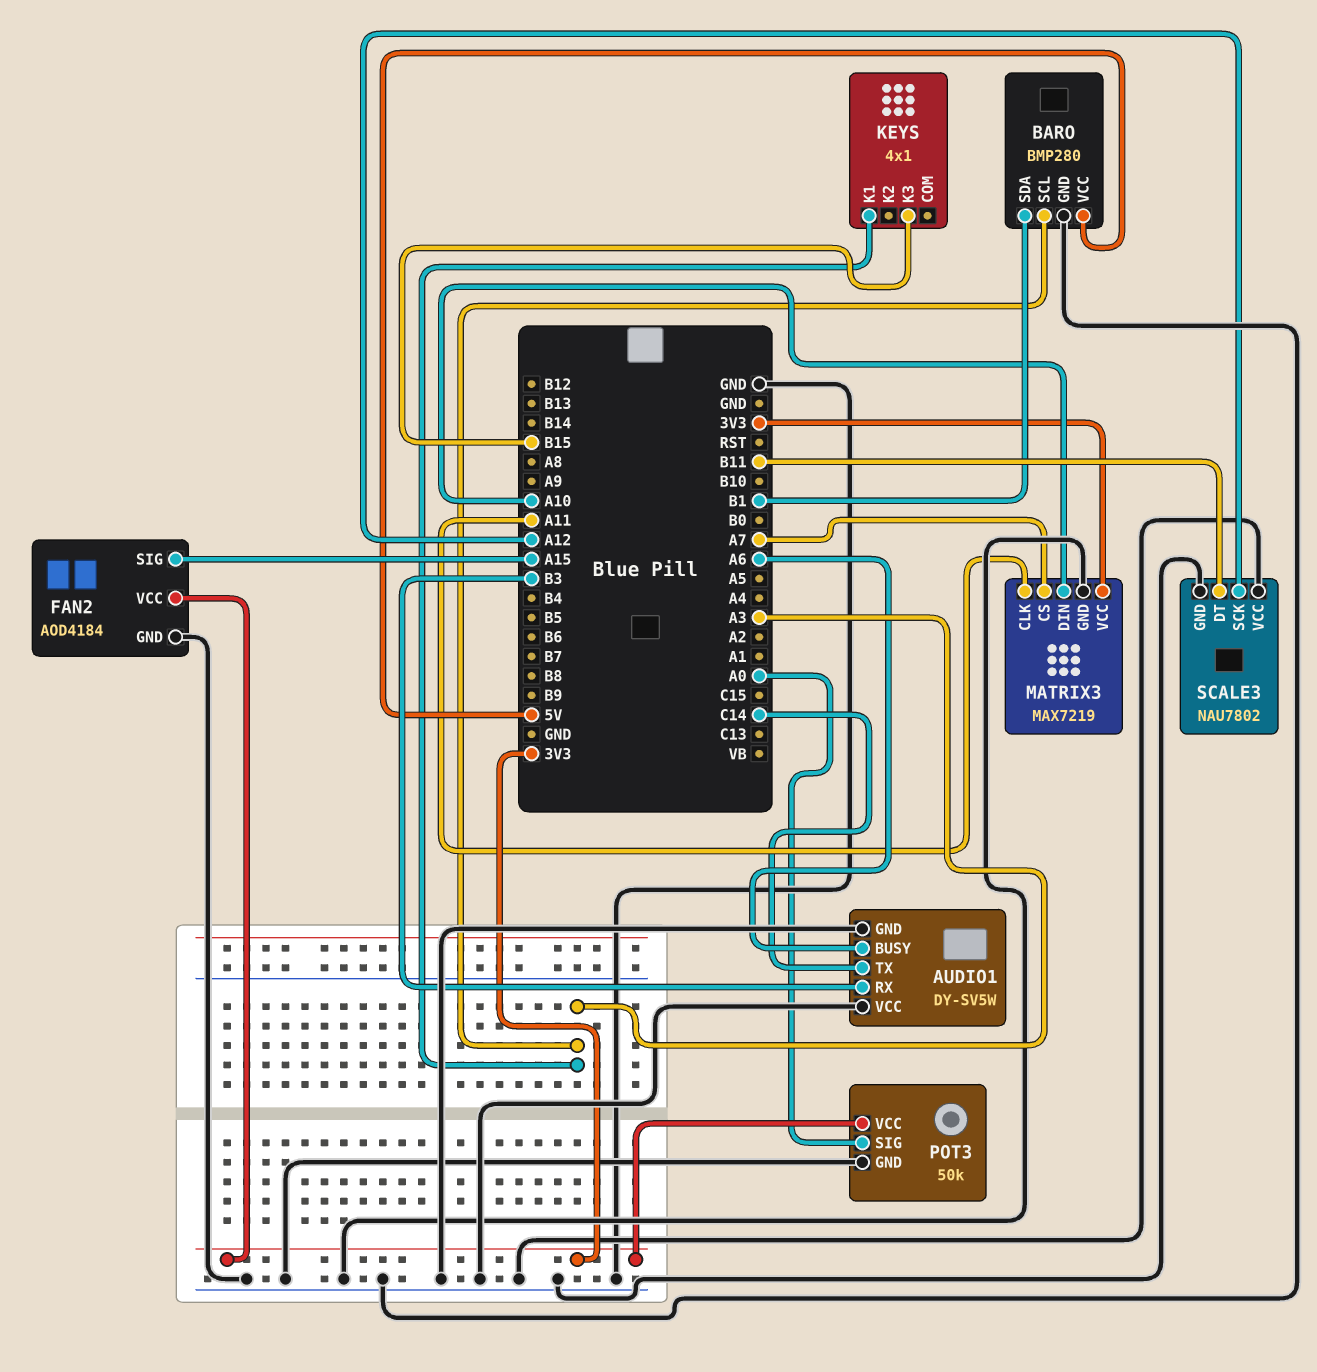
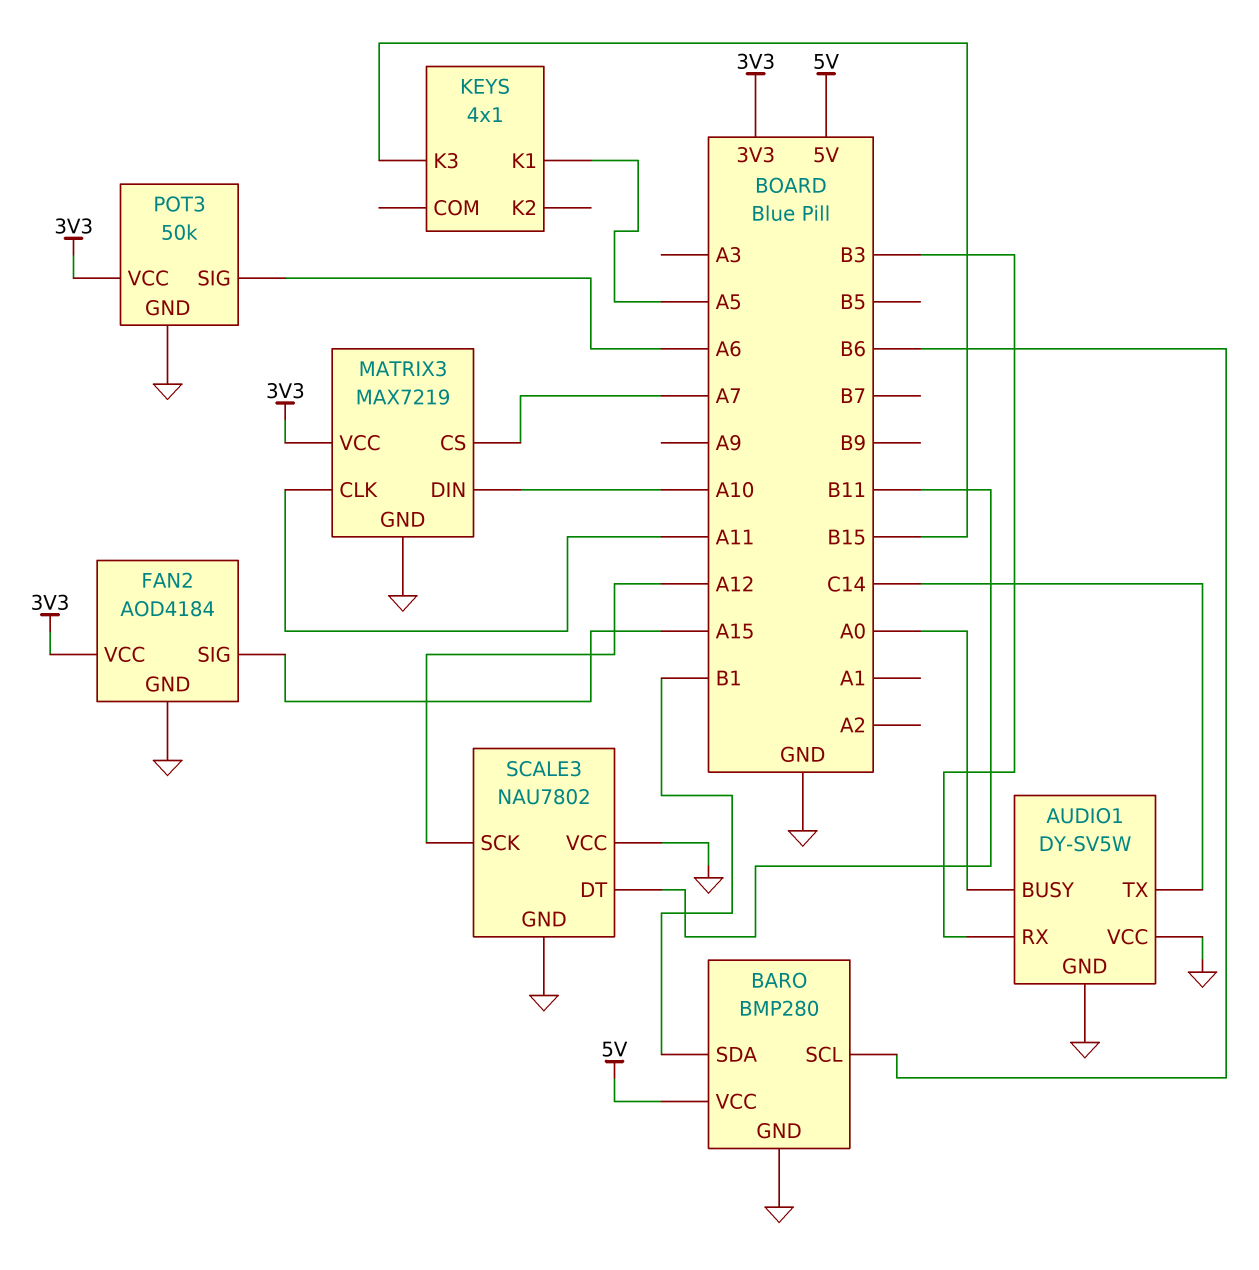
AUDIO1 pin BUSY: A6 -> A0
BARO pin SCL: A3 -> B6
KEYS pin K1: A3 -> A5
POT3 pin SIG: A0 -> A6

